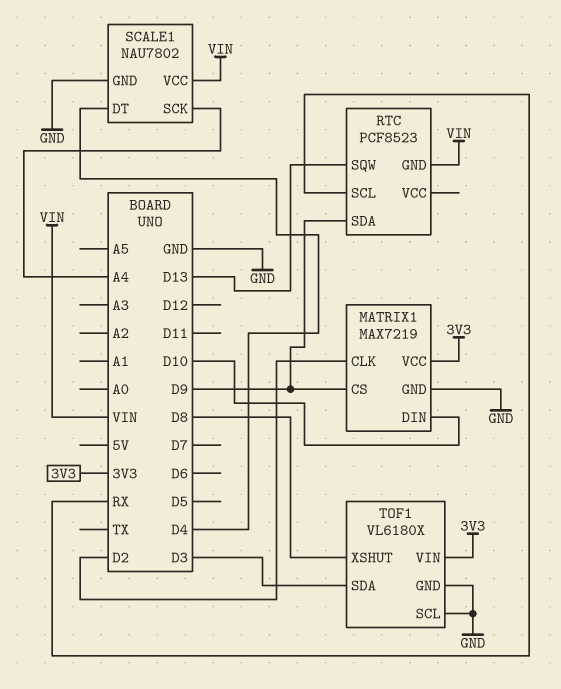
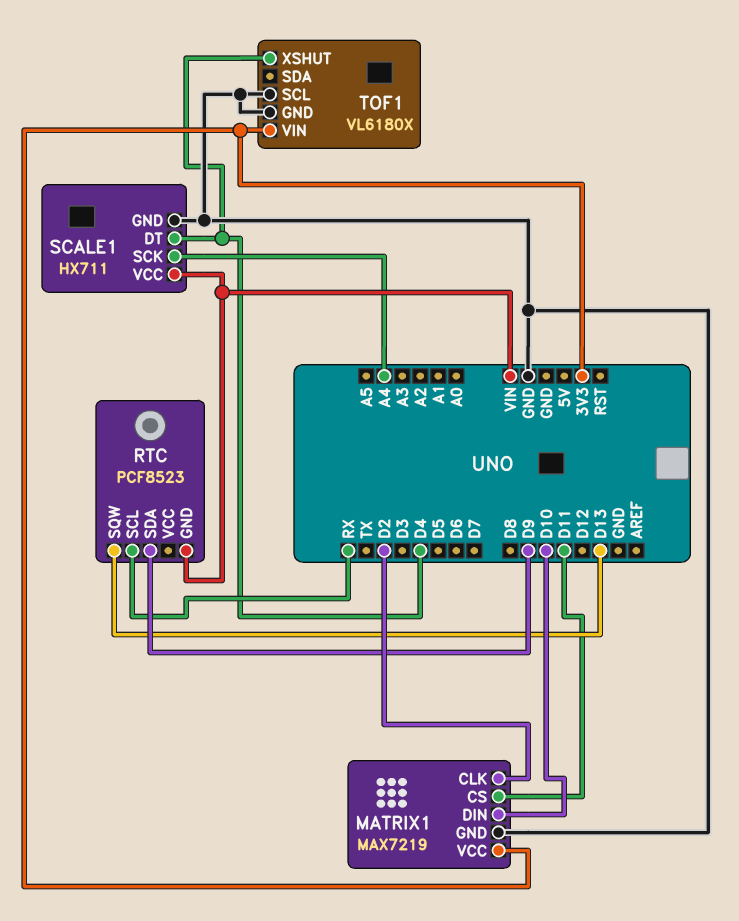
MATRIX1 pin CS: D9 -> D11
SCALE1: NAU7802 -> HX711
TOF1 pin SDA: D3 -> none
TOF1 pin XSHUT: D8 -> D4

